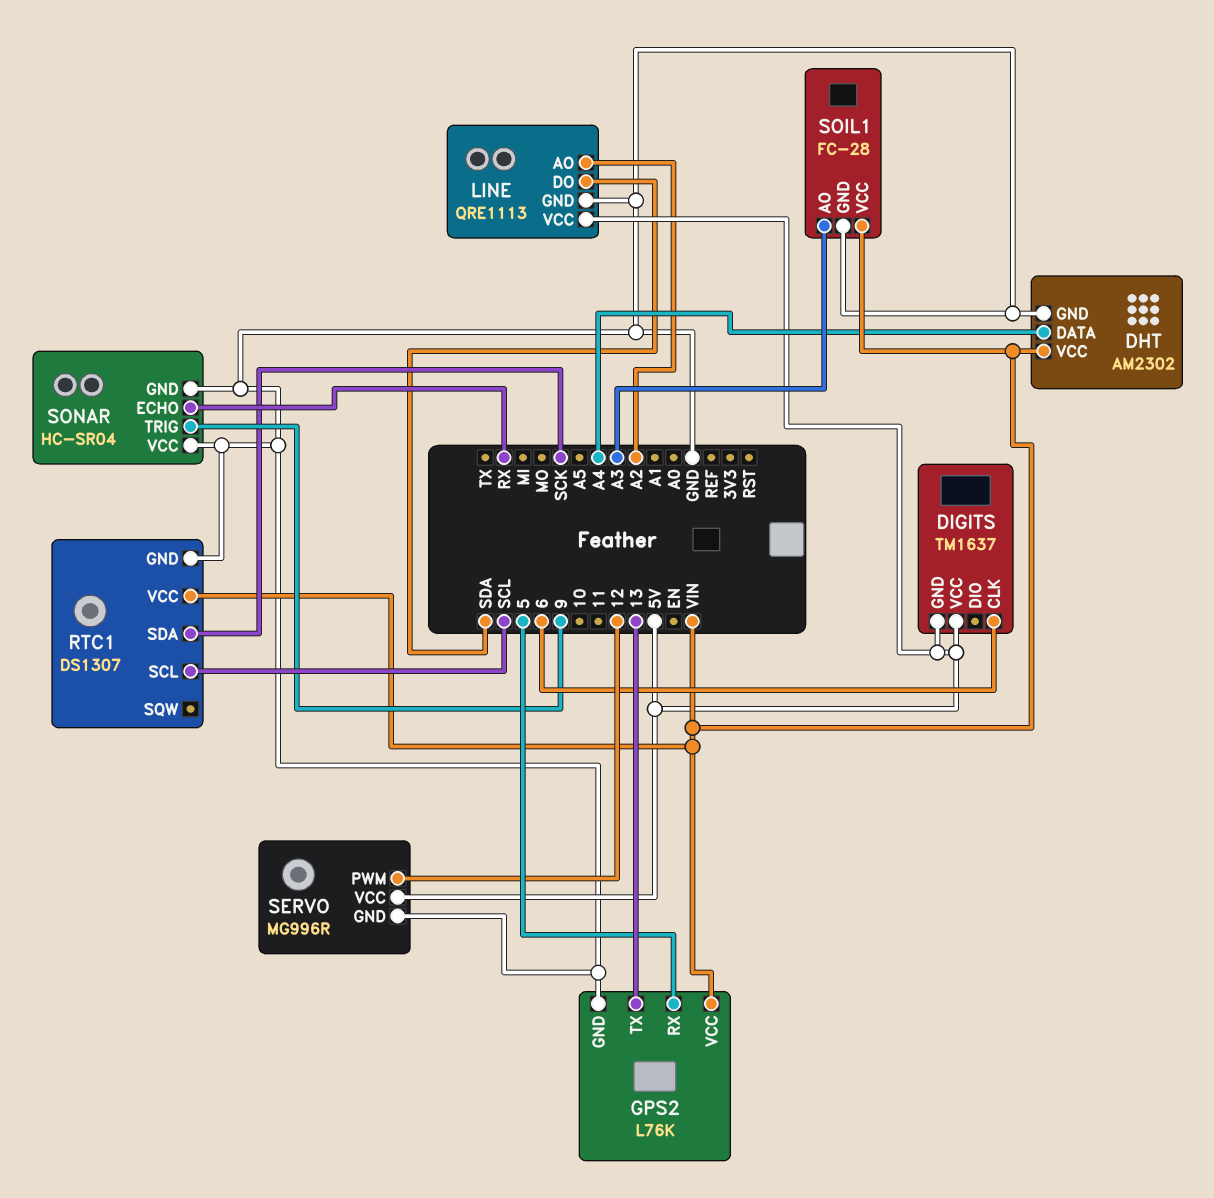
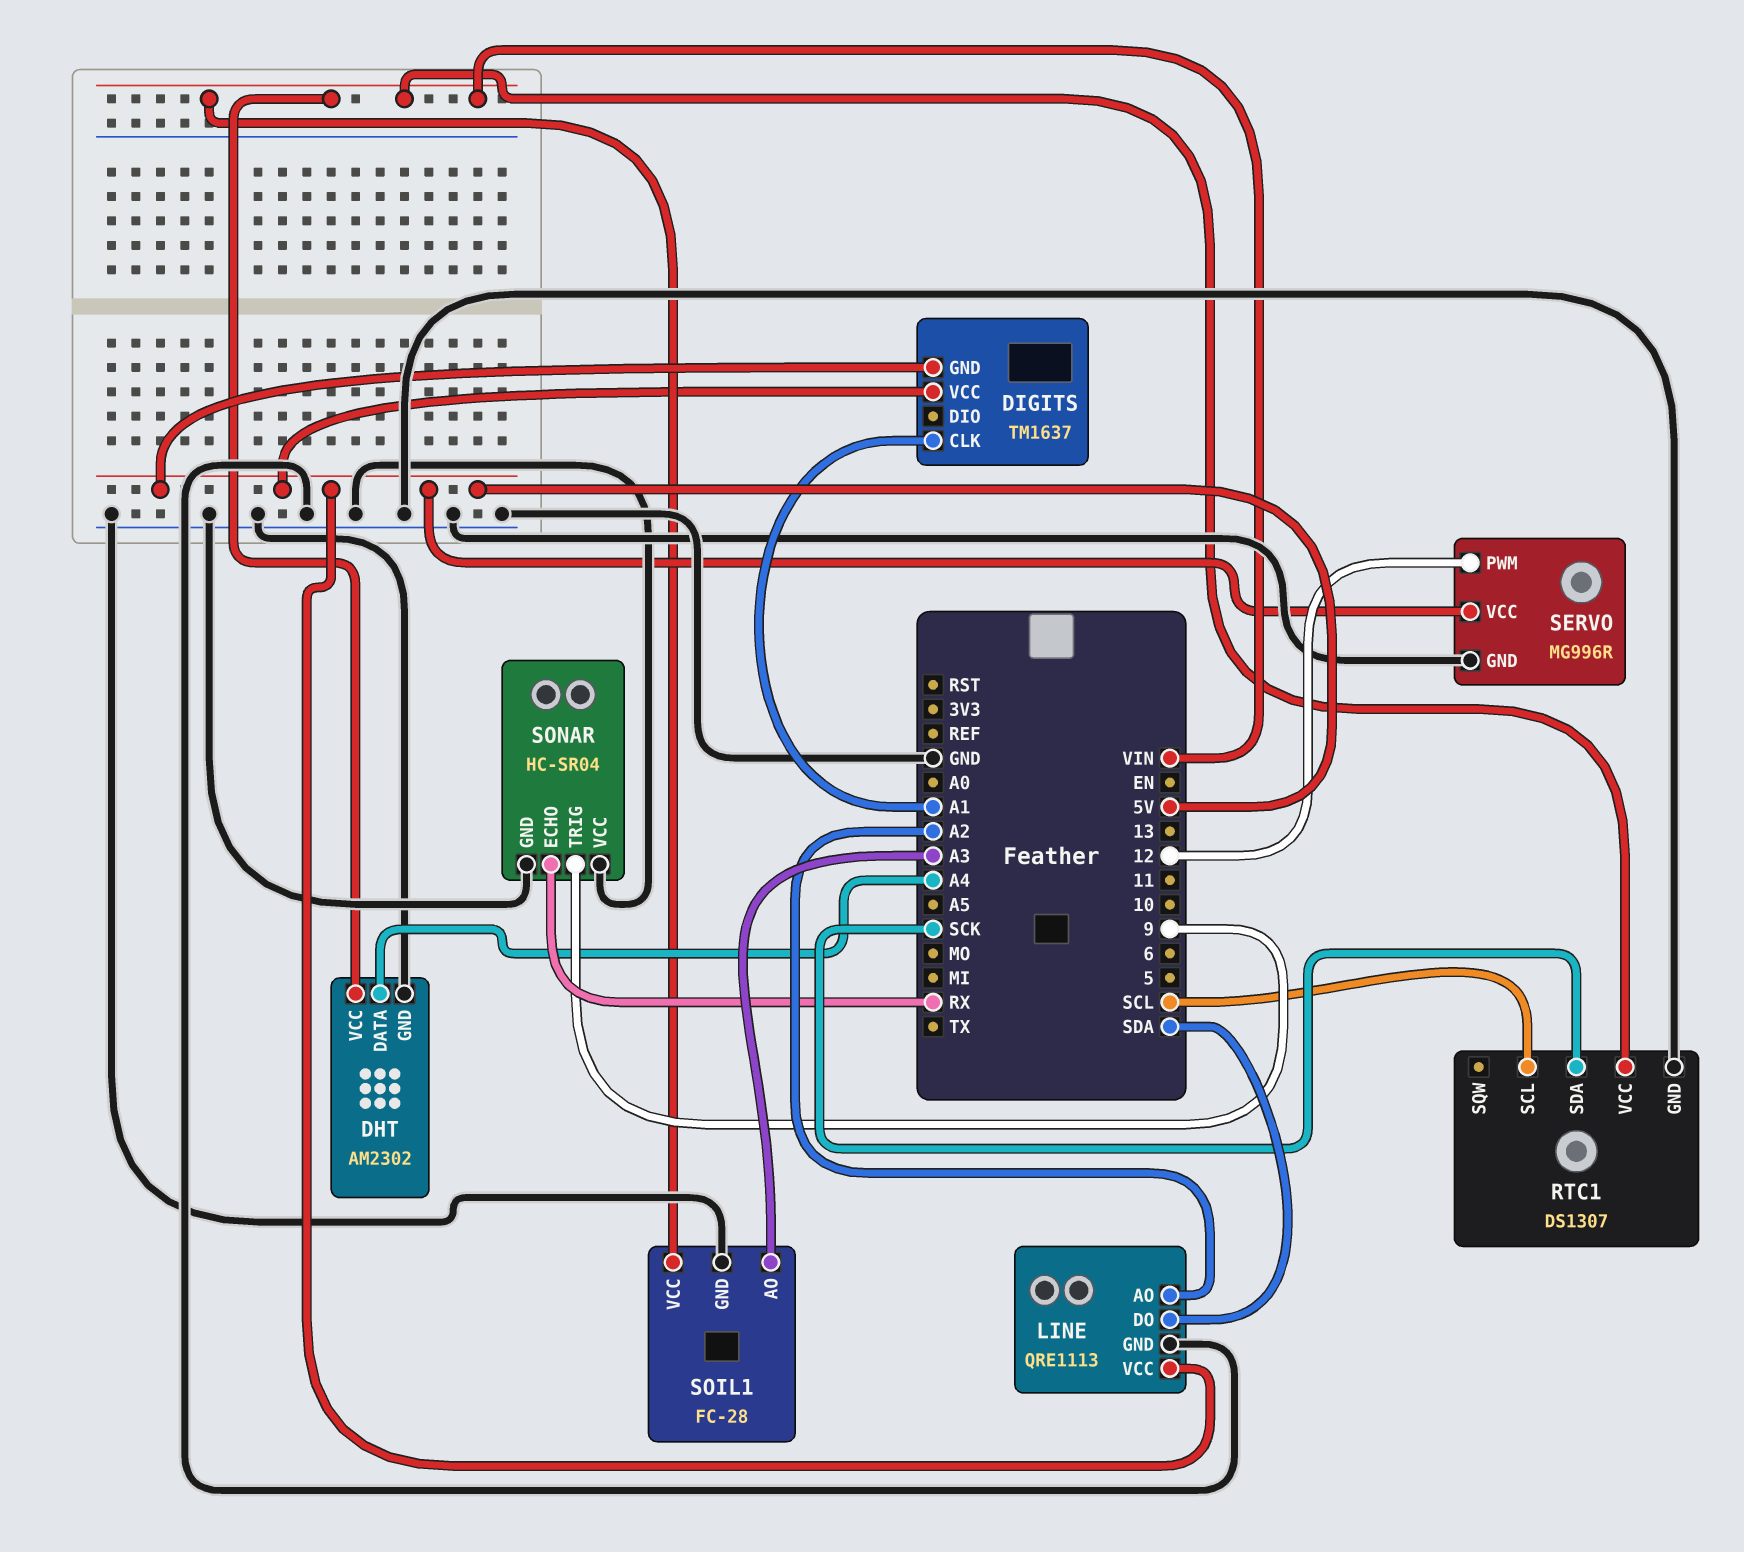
DIGITS pin CLK: 6 -> A1
GPS2: L76K -> none
GPS2 pin GND: GND -> none
GPS2 pin RX: 5 -> none
GPS2 pin TX: 13 -> none
GPS2 pin VCC: VIN -> none

